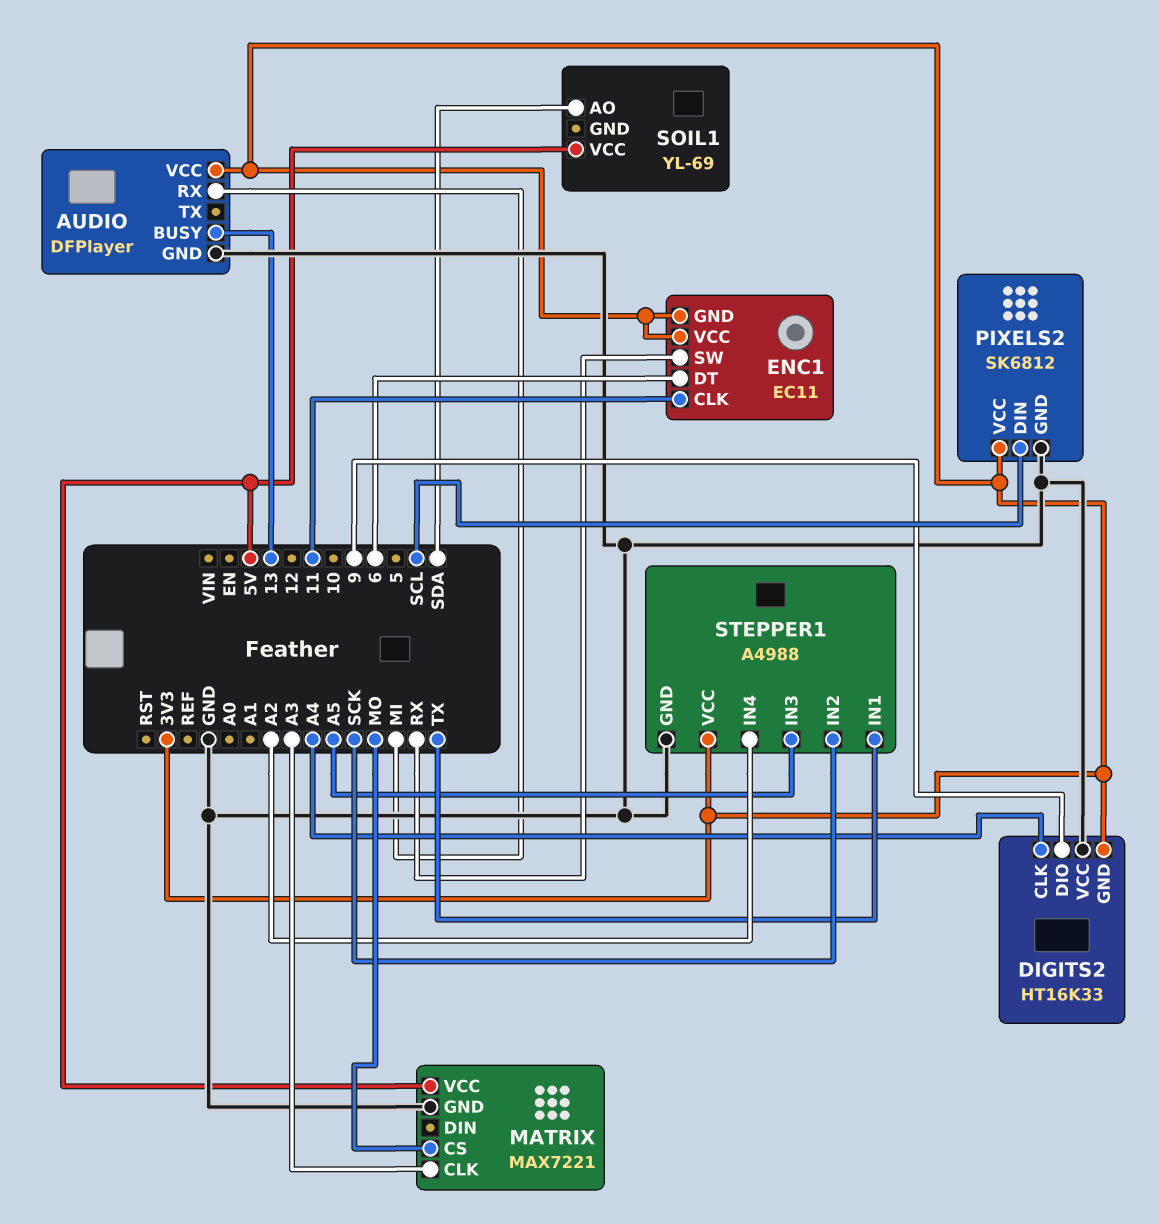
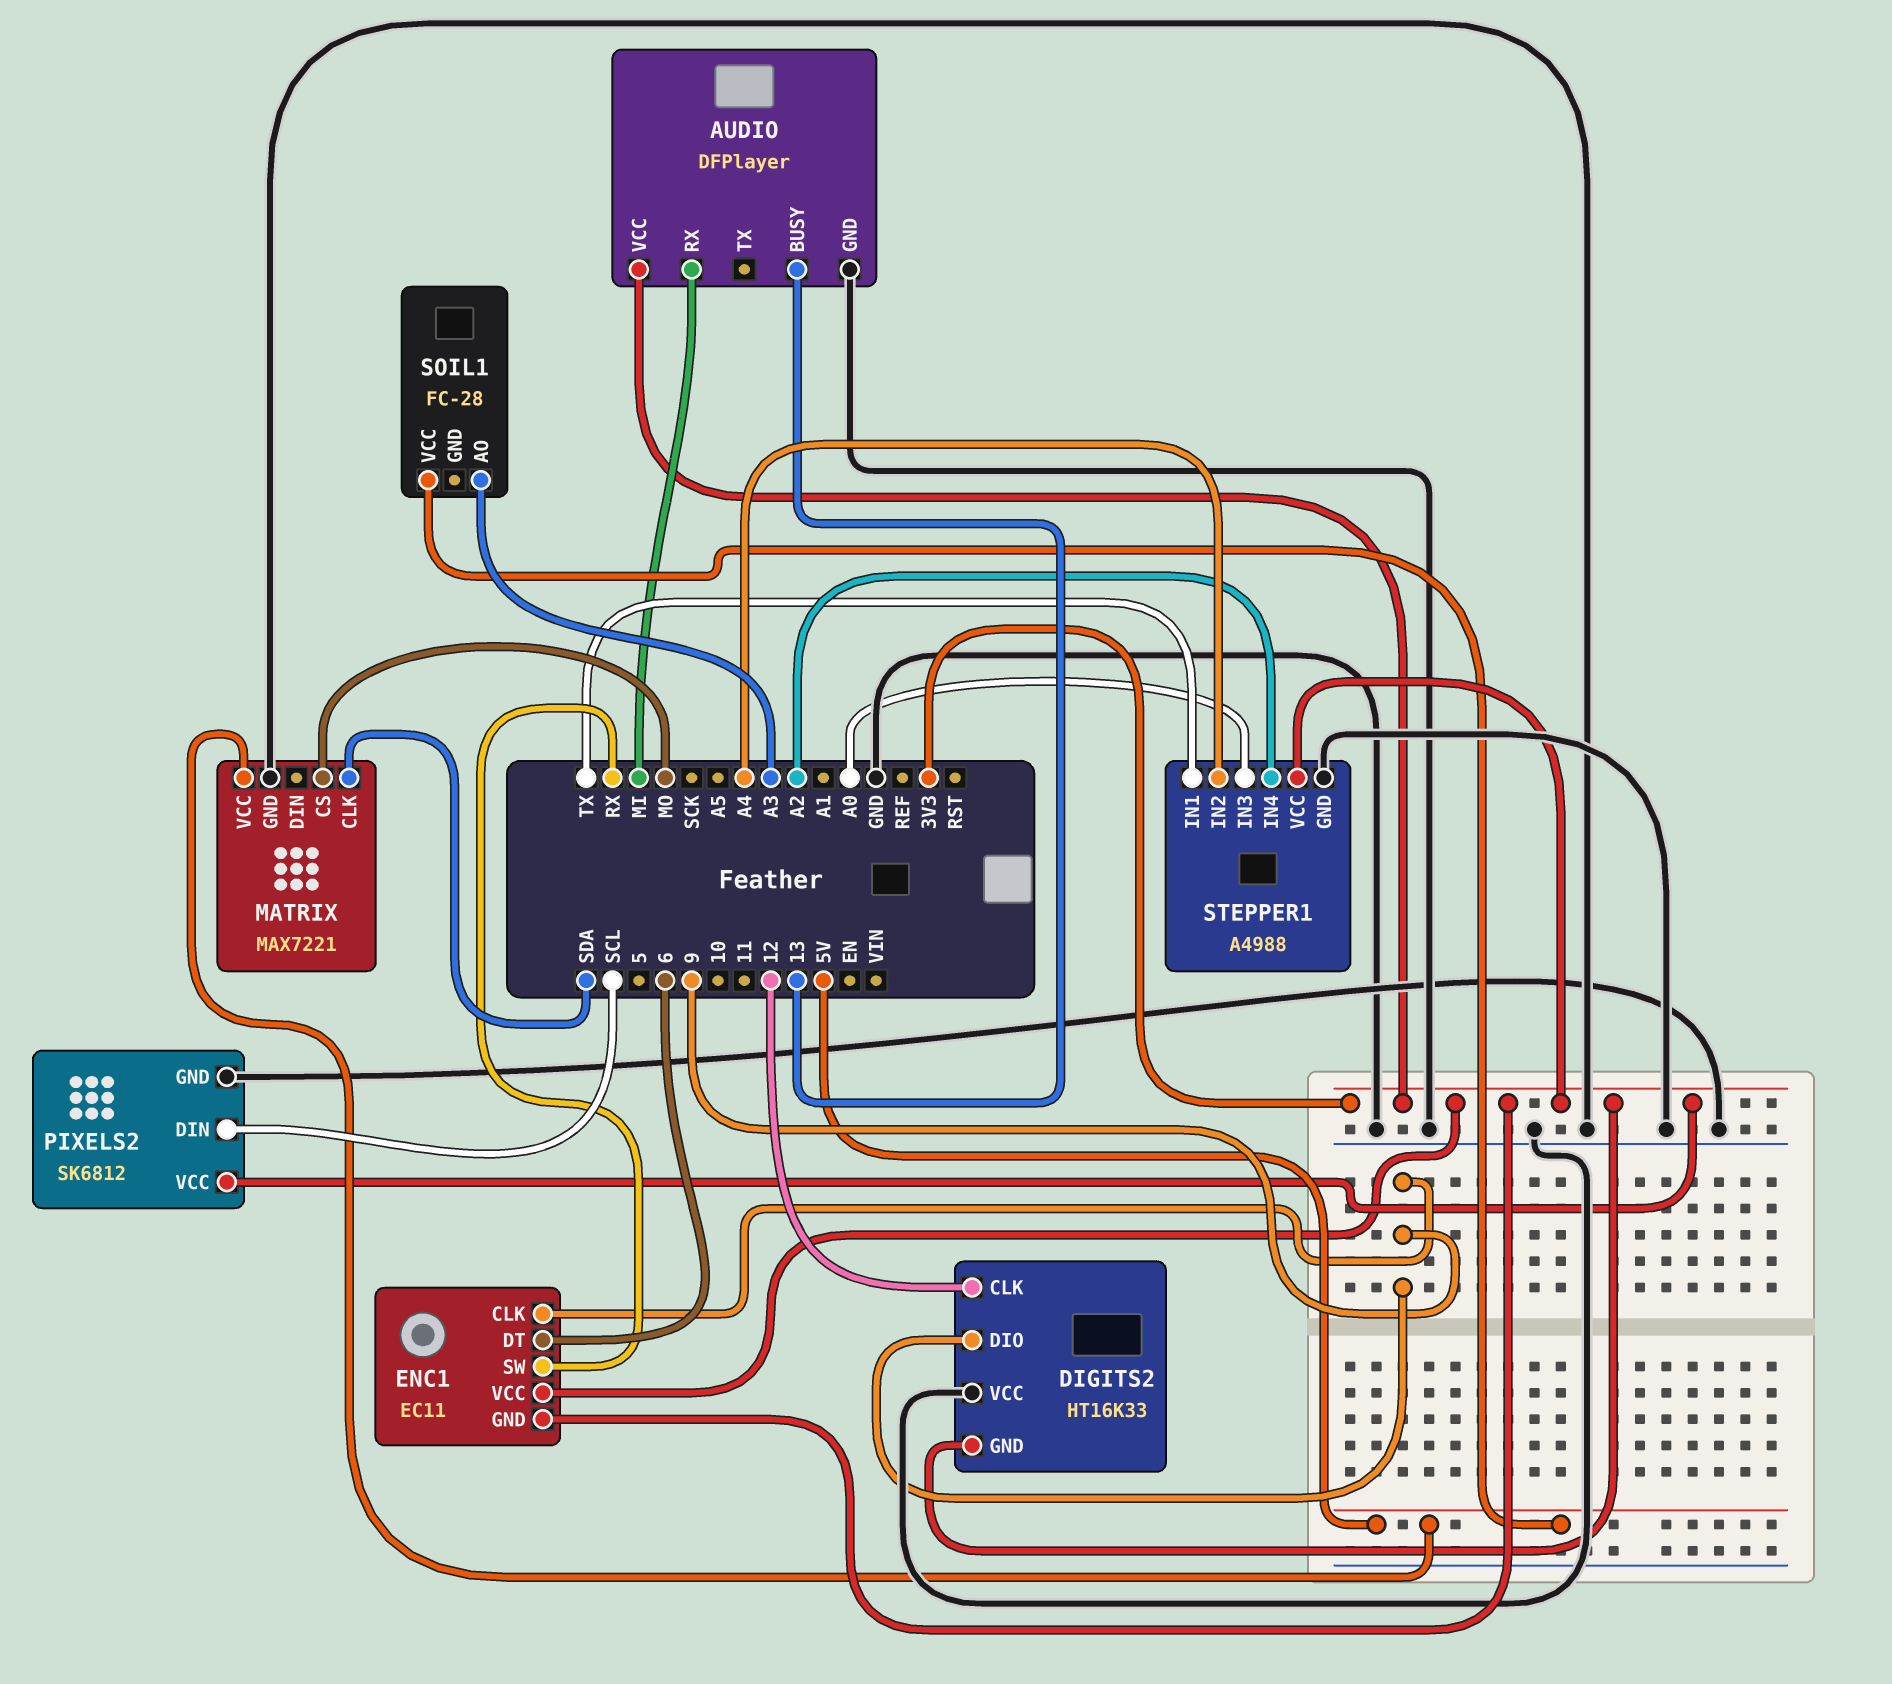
DIGITS2 pin CLK: A4 -> 12
ENC1 pin CLK: 11 -> 9
MATRIX pin CLK: A3 -> SDA
SOIL1: YL-69 -> FC-28
SOIL1 pin AO: SDA -> A3
STEPPER1 pin IN2: SCK -> A4
STEPPER1 pin IN3: A5 -> A0

